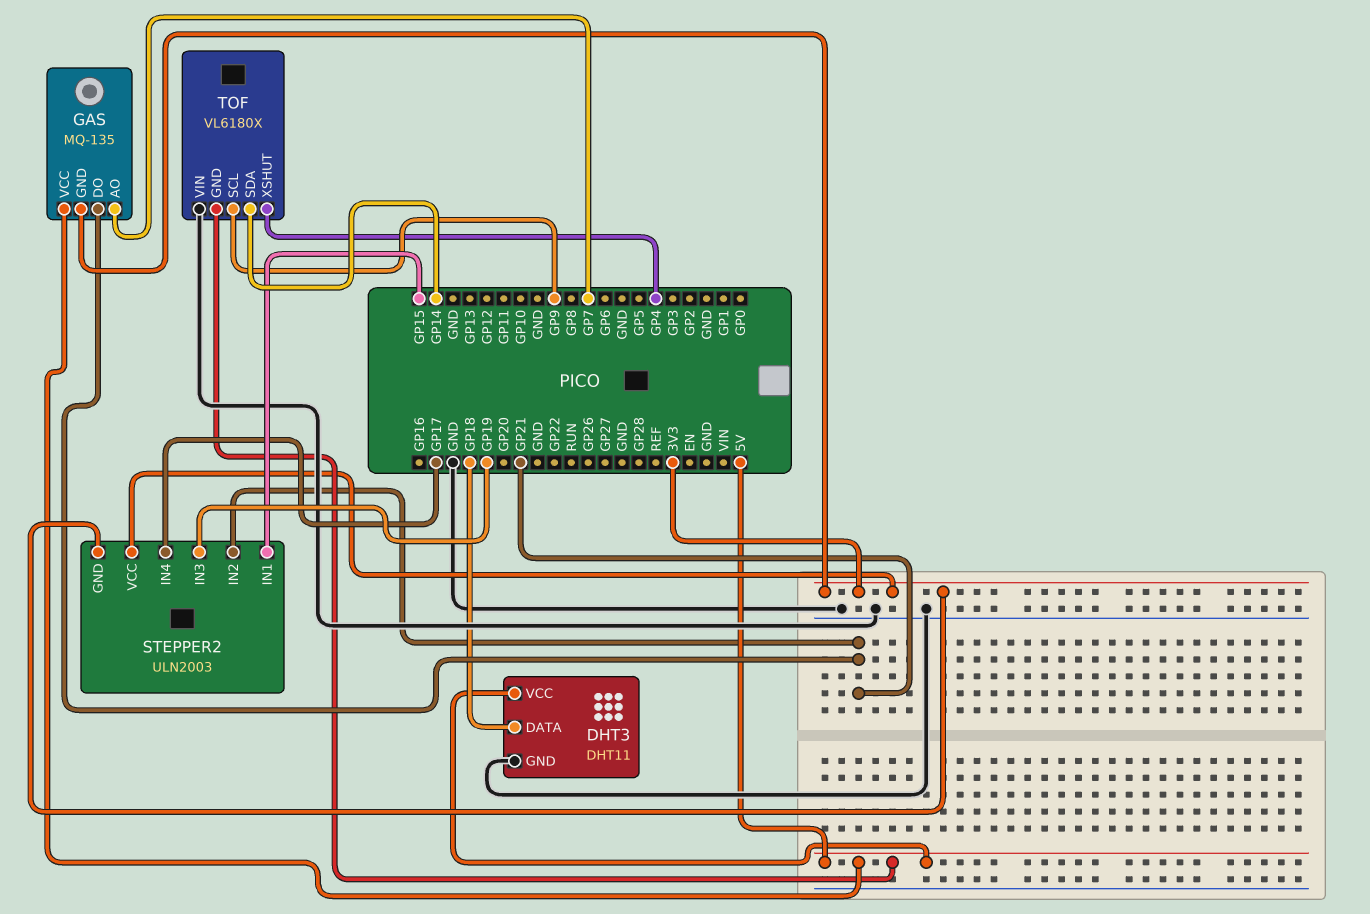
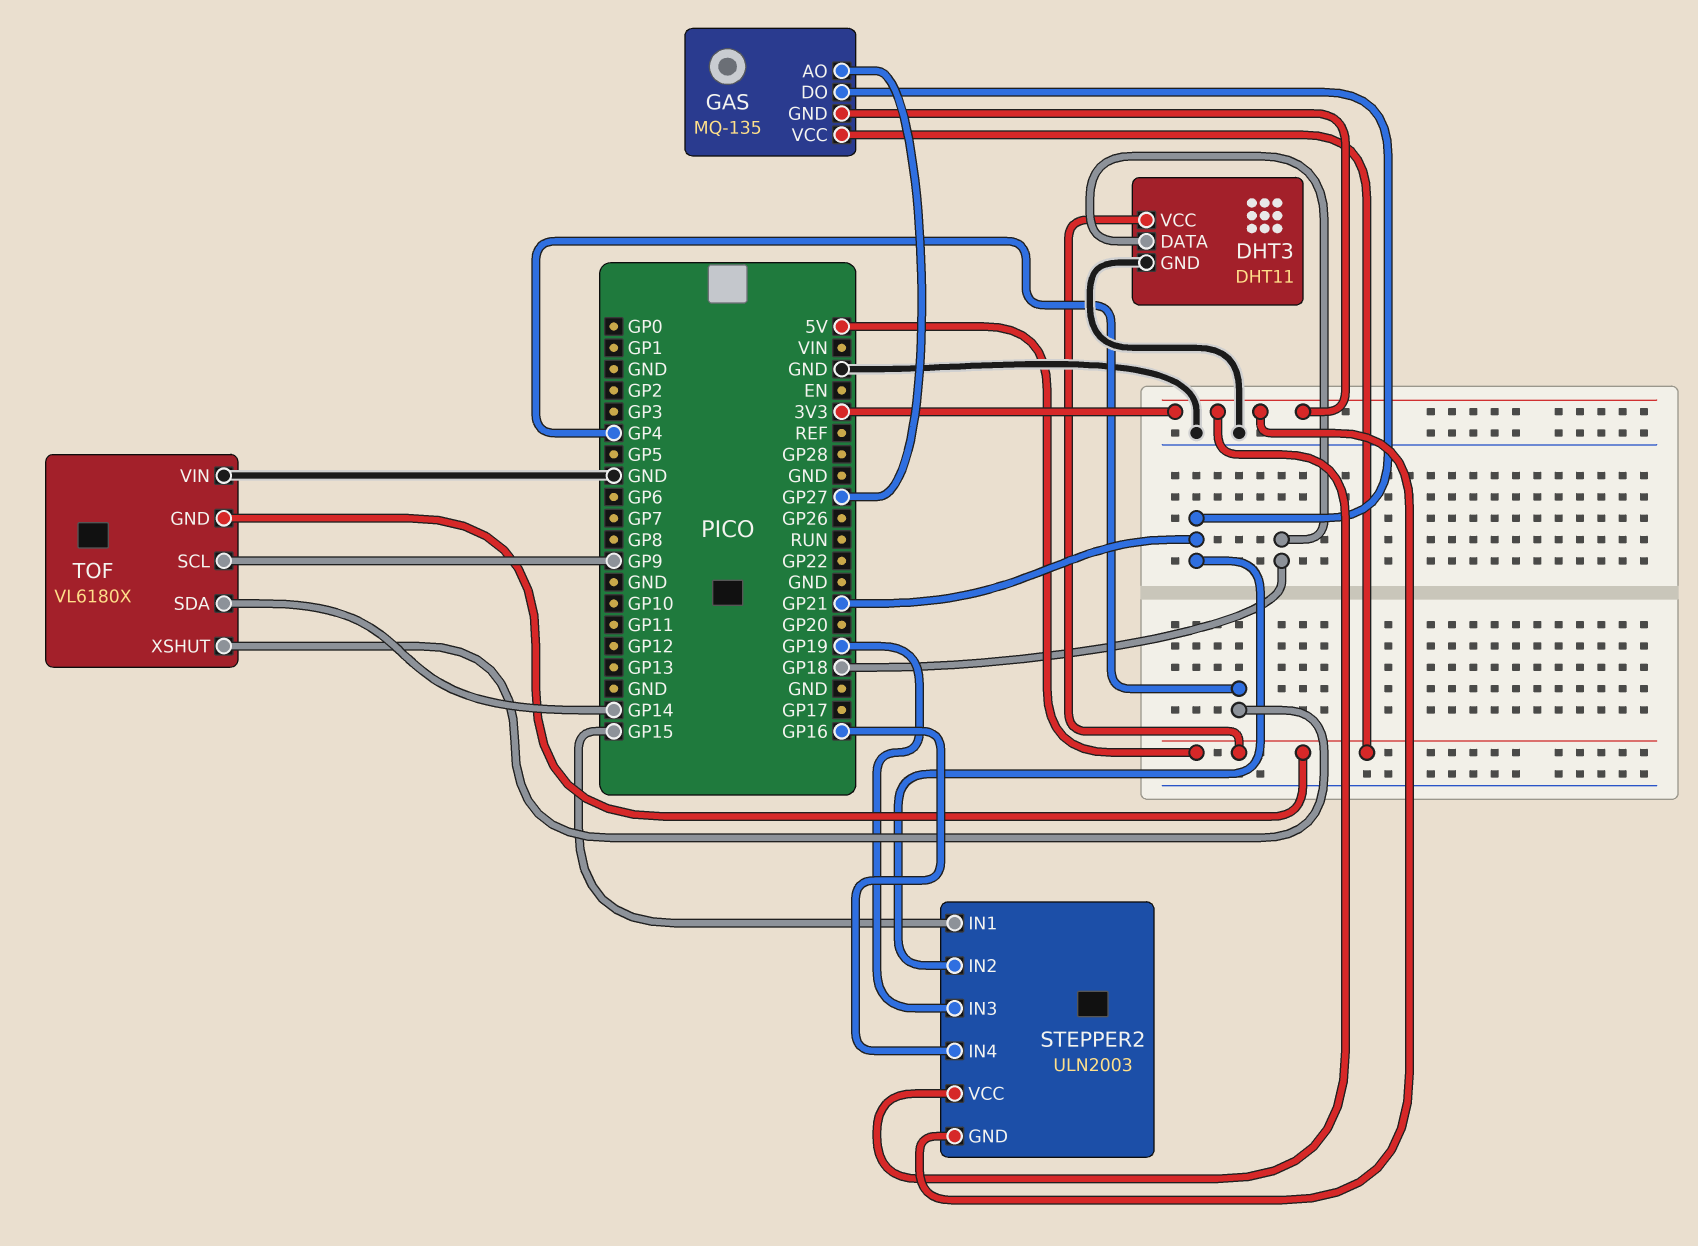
GAS pin AO: GP7 -> GP27
STEPPER2 pin IN4: GP17 -> GP16

